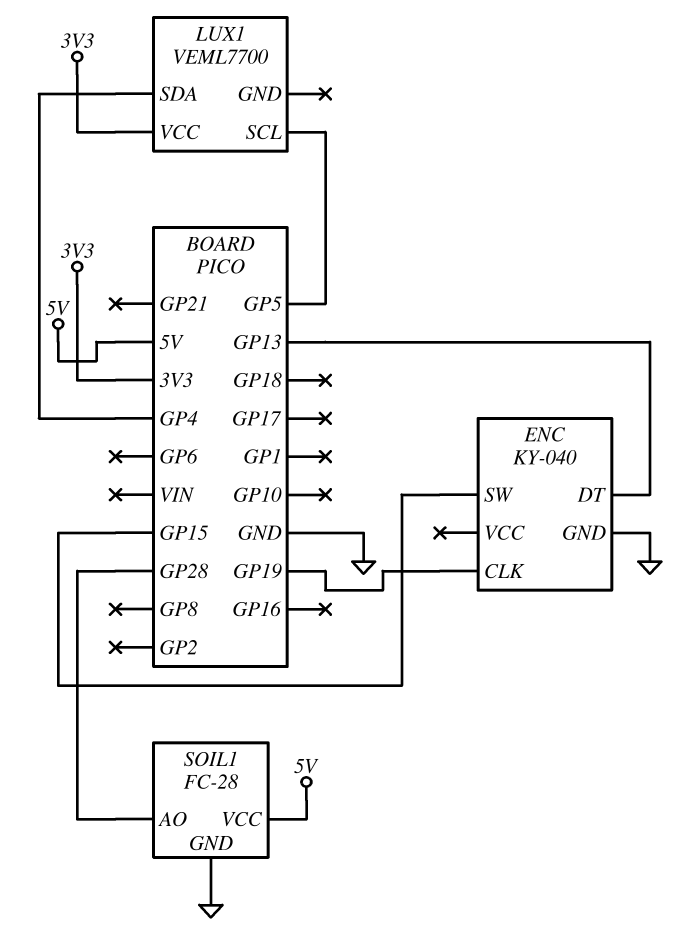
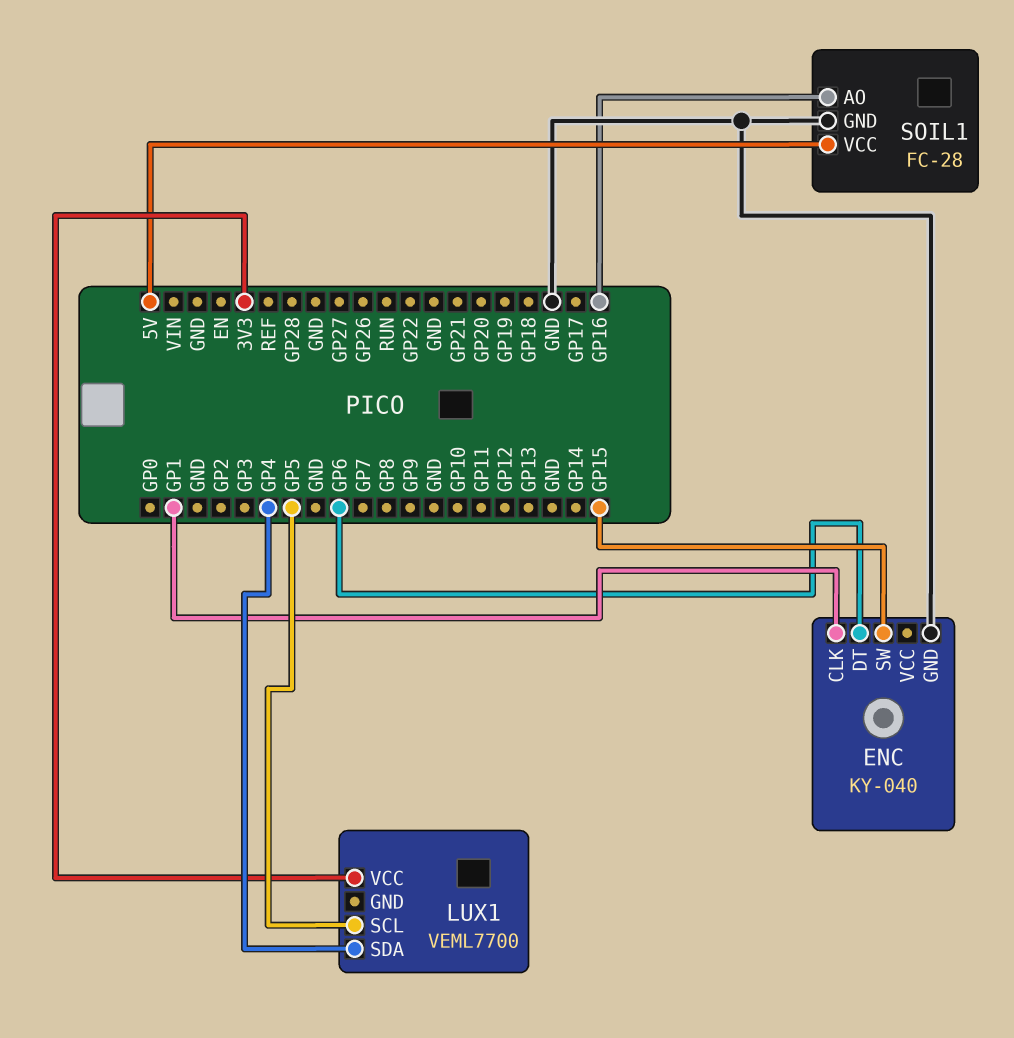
ENC pin CLK: GP19 -> GP1
ENC pin DT: GP13 -> GP6
SOIL1 pin AO: GP28 -> GP16

